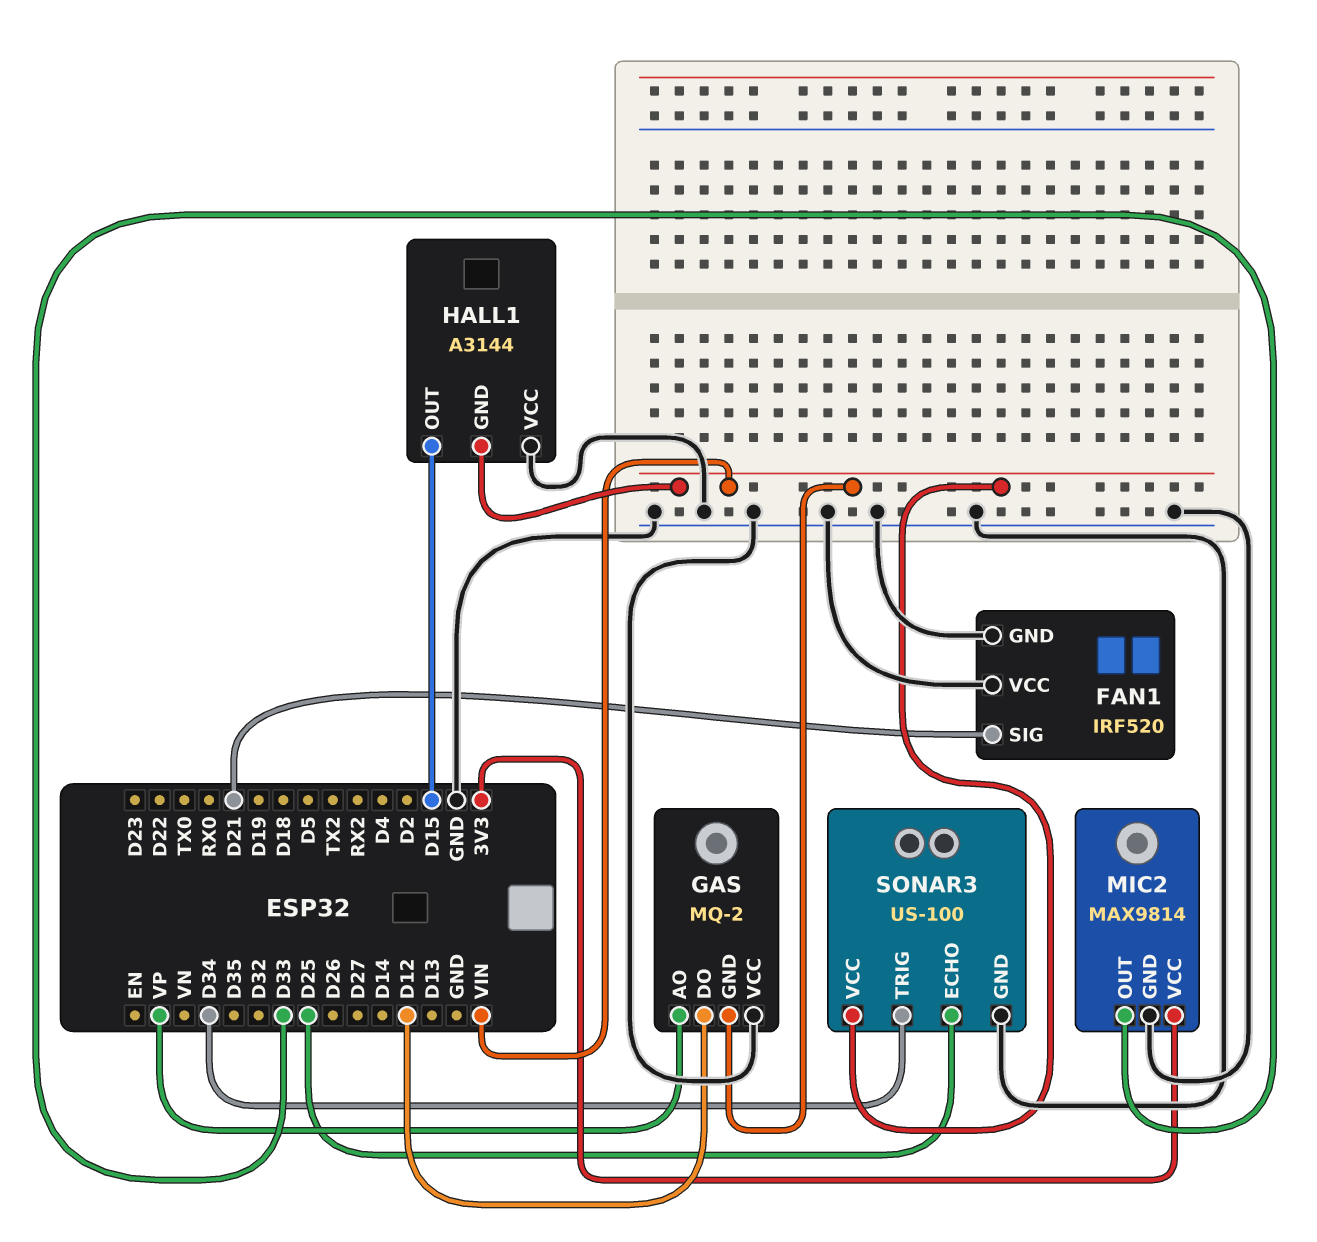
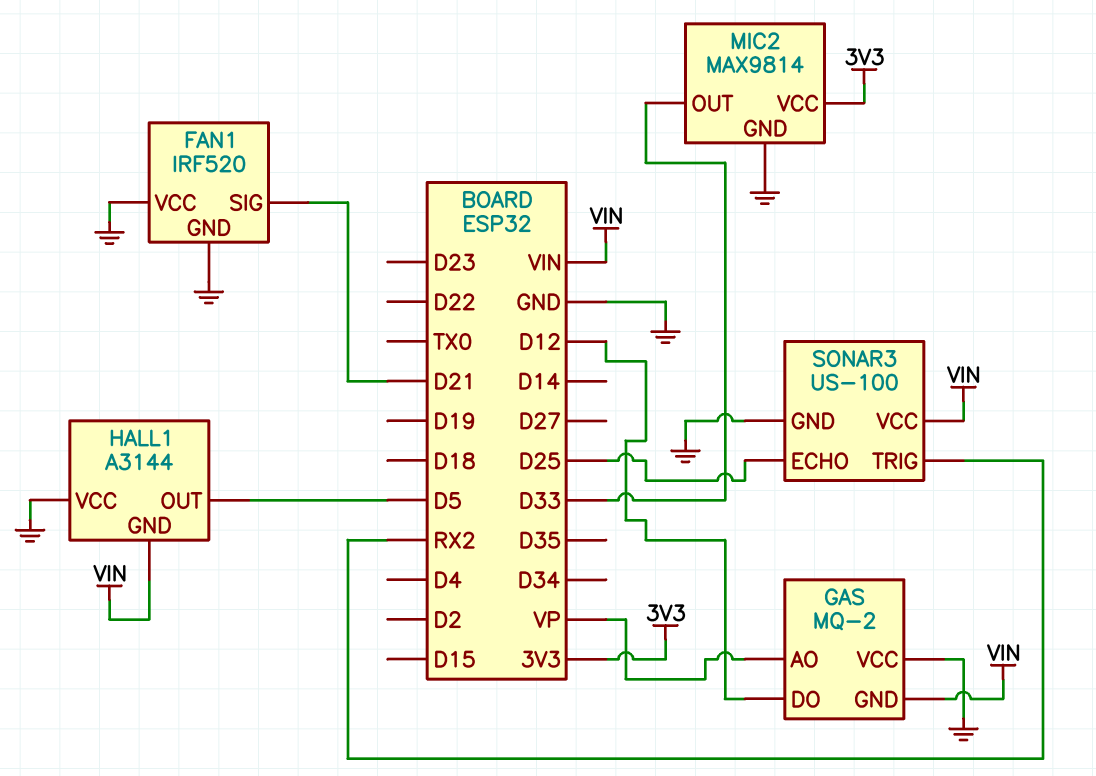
HALL1 pin OUT: D15 -> D5
SONAR3 pin TRIG: D34 -> RX2

